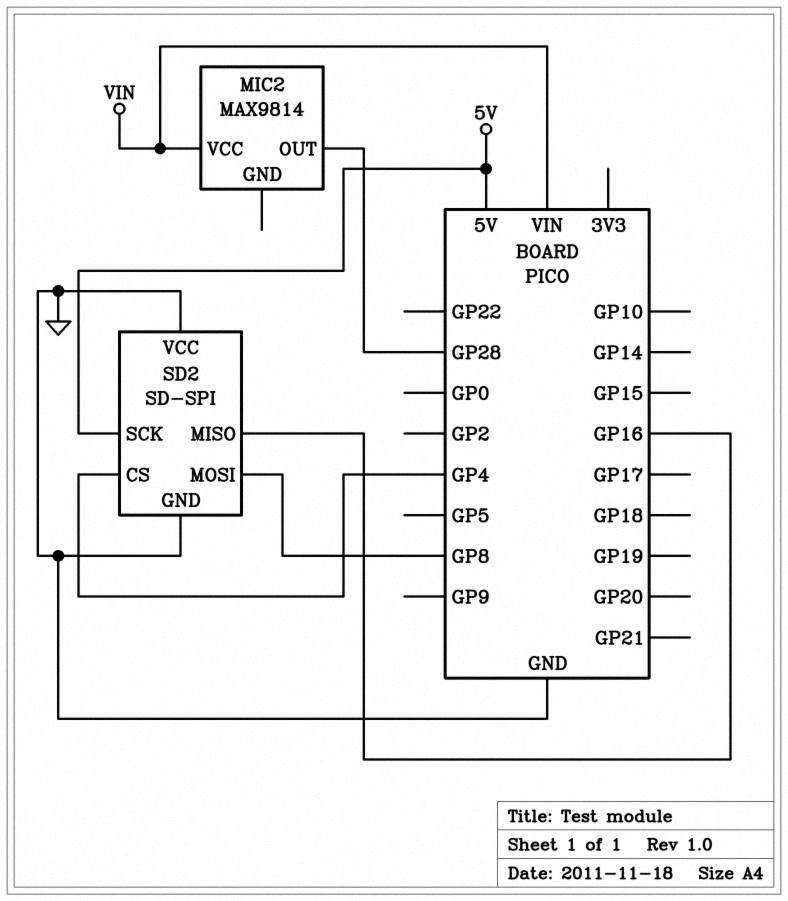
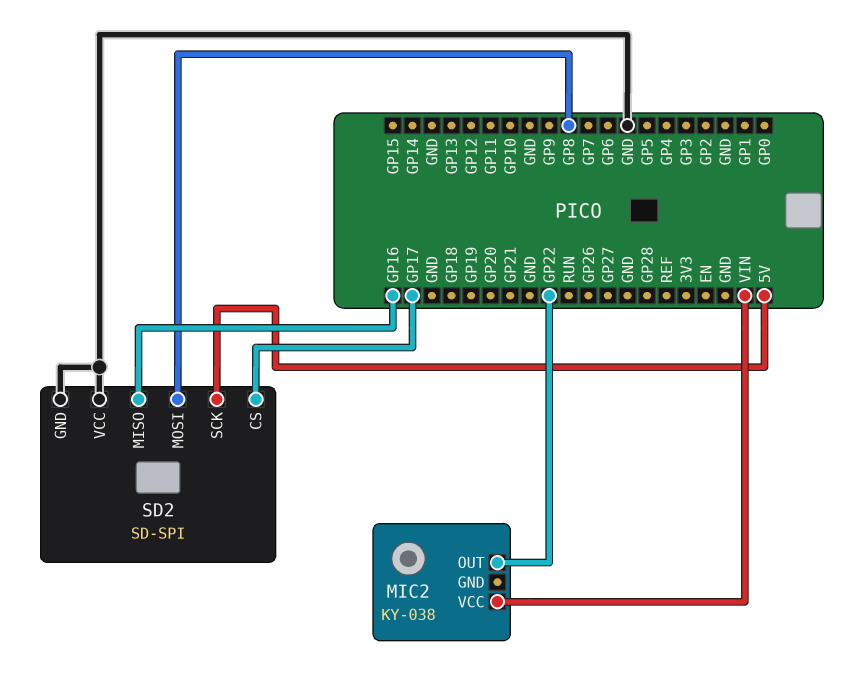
MIC2: MAX9814 -> KY-038
MIC2 pin OUT: GP28 -> GP22
SD2 pin CS: GP4 -> GP17

